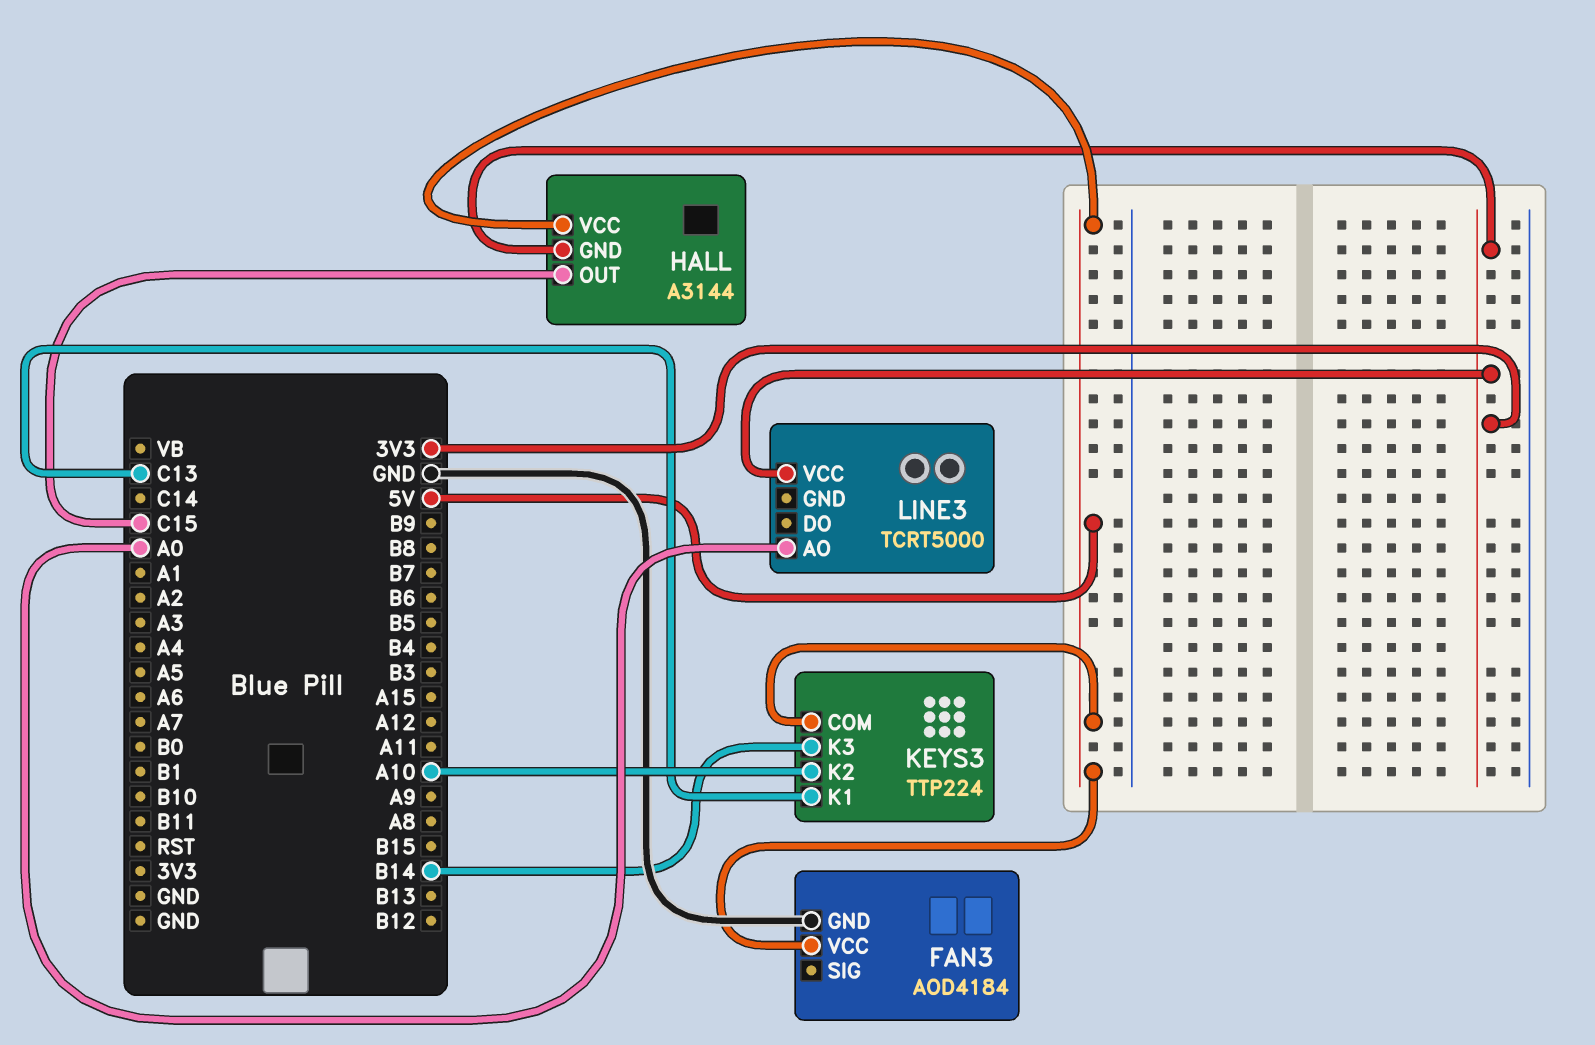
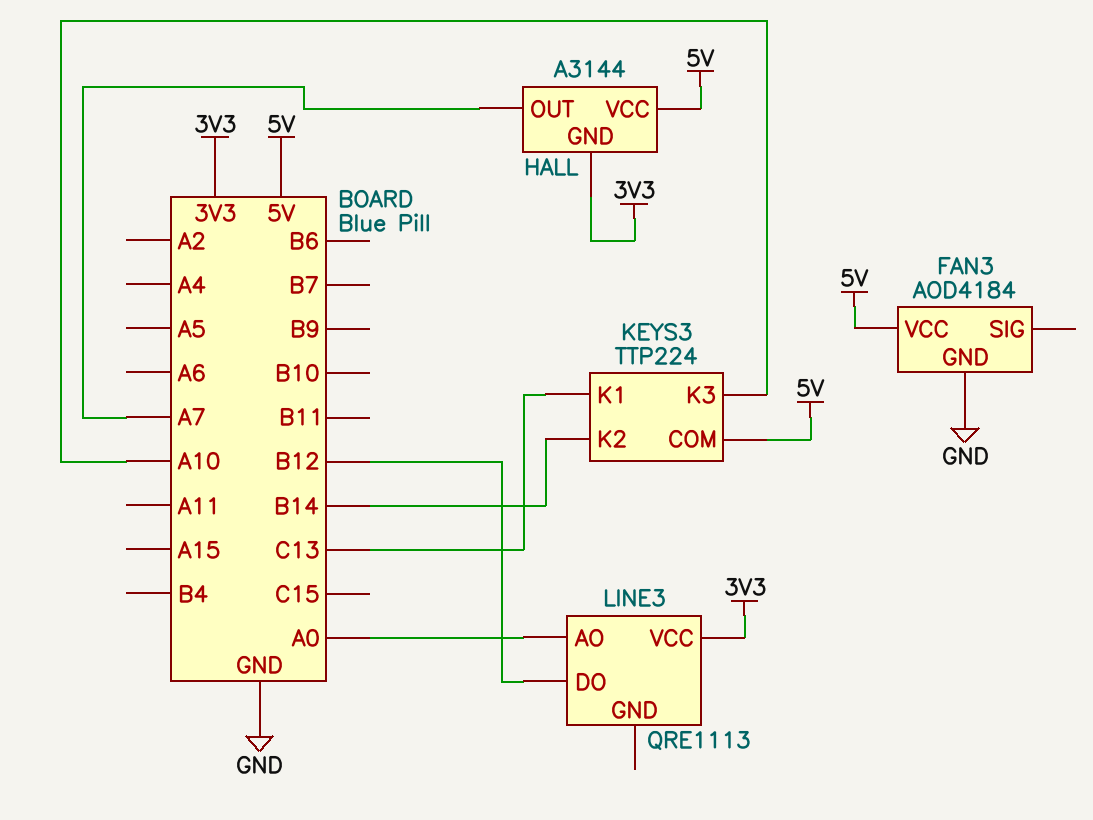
HALL pin OUT: C15 -> A7
KEYS3 pin K2: A10 -> B14
KEYS3 pin K3: B14 -> A10
LINE3: TCRT5000 -> QRE1113
LINE3 pin DO: none -> B12

